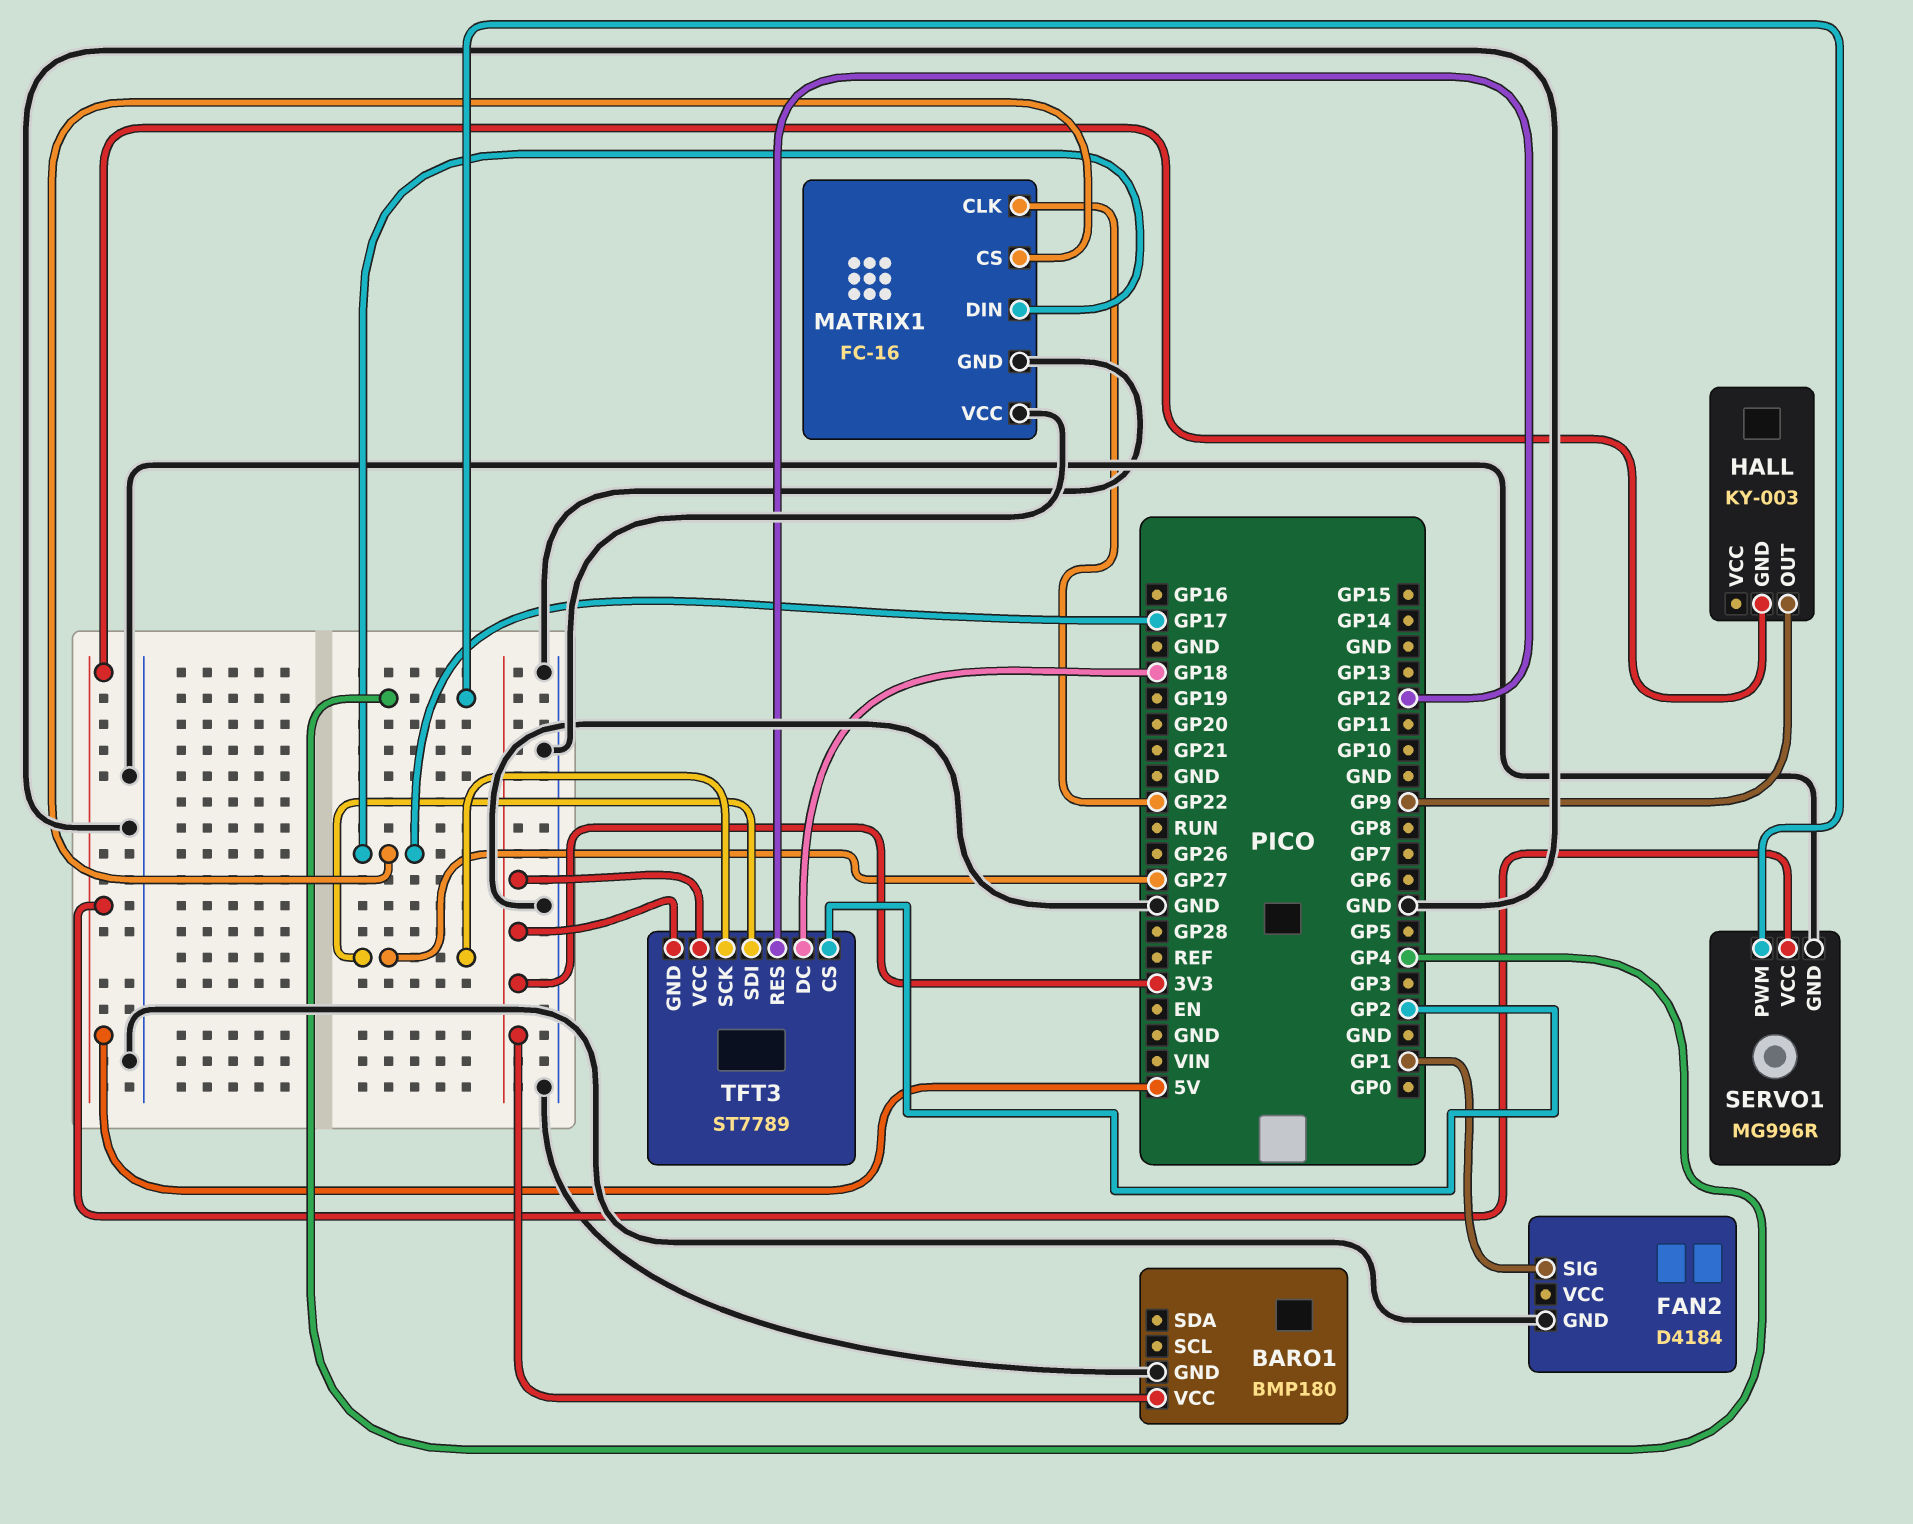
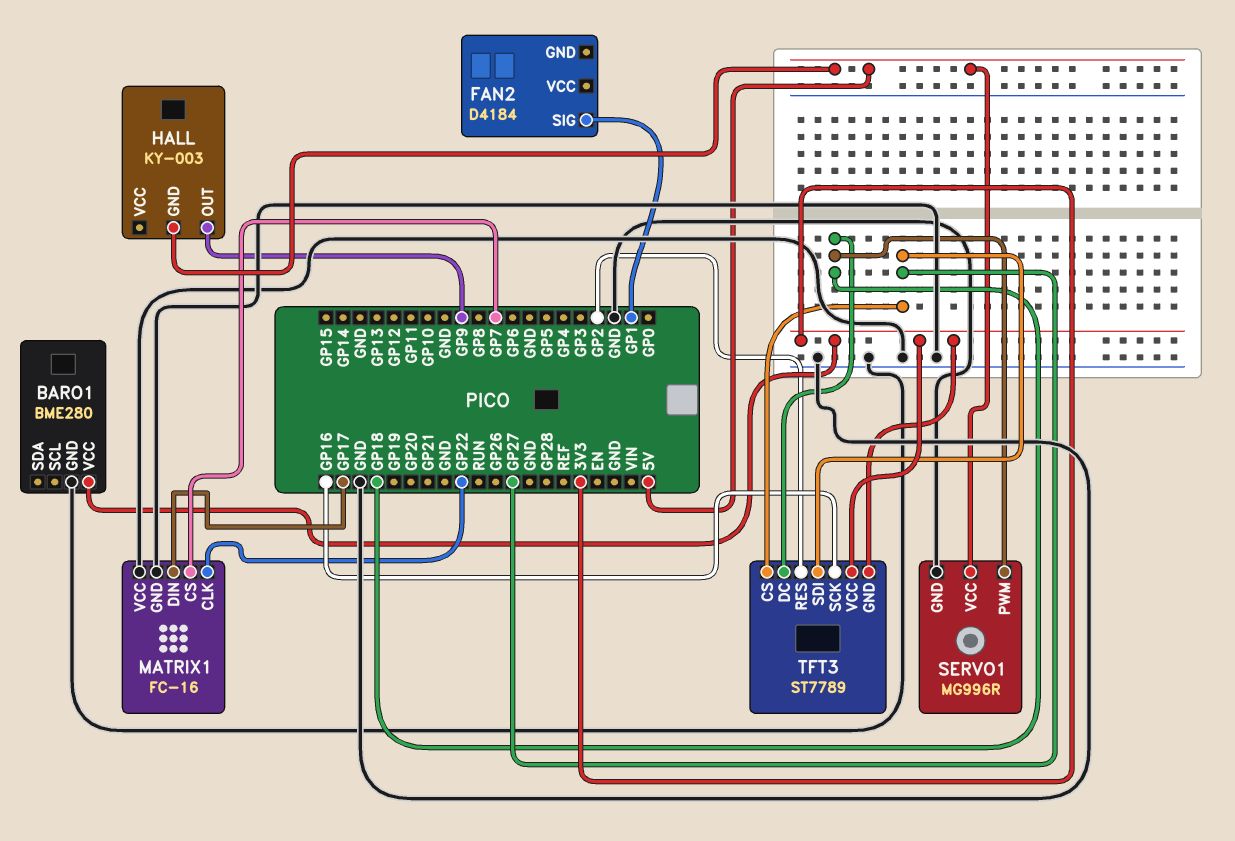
BARO1: BMP180 -> BME280
FAN2 pin GND: GND -> none
MATRIX1 pin CS: GP17 -> GP7
SERVO1 pin PWM: GP4 -> GP18
TFT3 pin CS: GP2 -> GP27
TFT3 pin RES: GP12 -> GP2
TFT3 pin SCK: GP27 -> GP16

